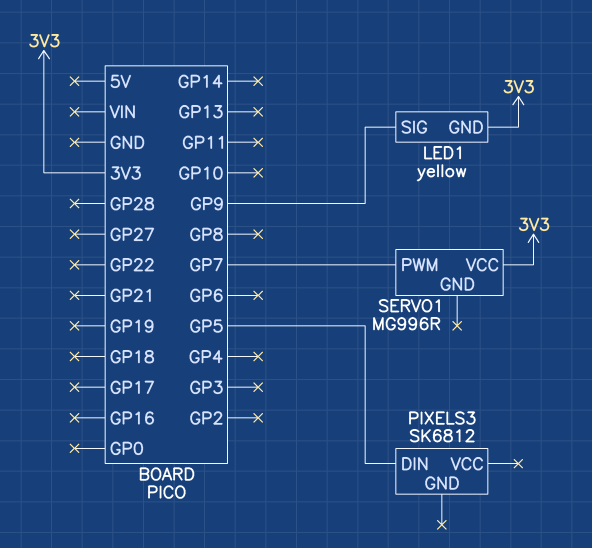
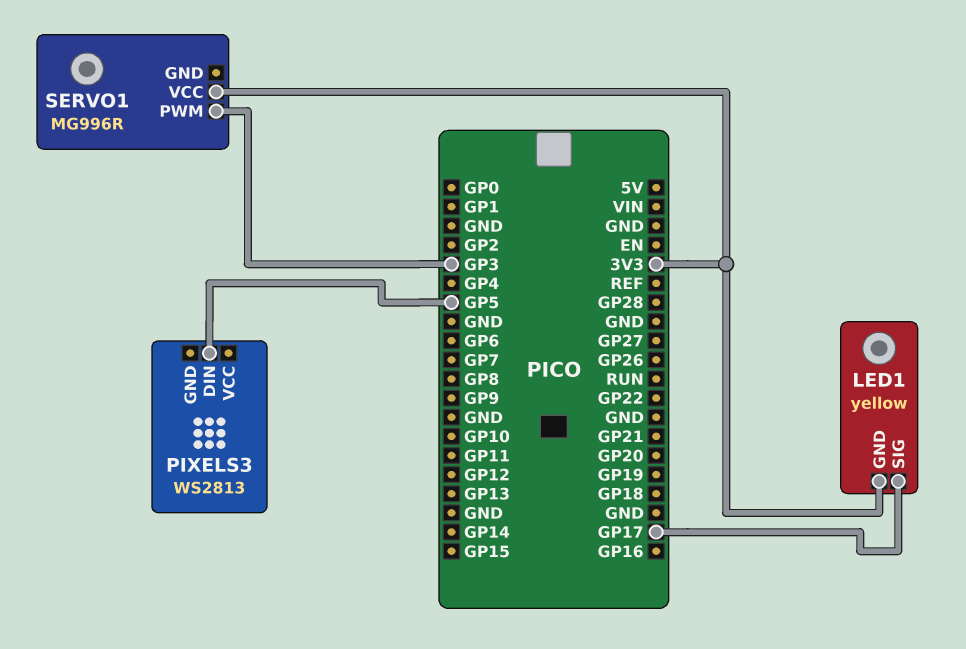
LED1 pin SIG: GP9 -> GP17
PIXELS3: SK6812 -> WS2813
SERVO1 pin PWM: GP7 -> GP3

